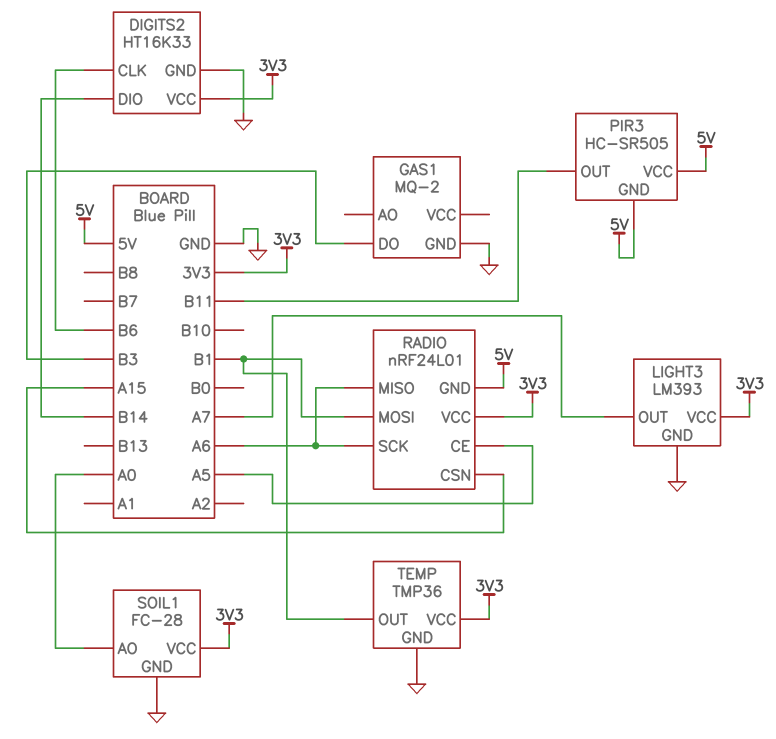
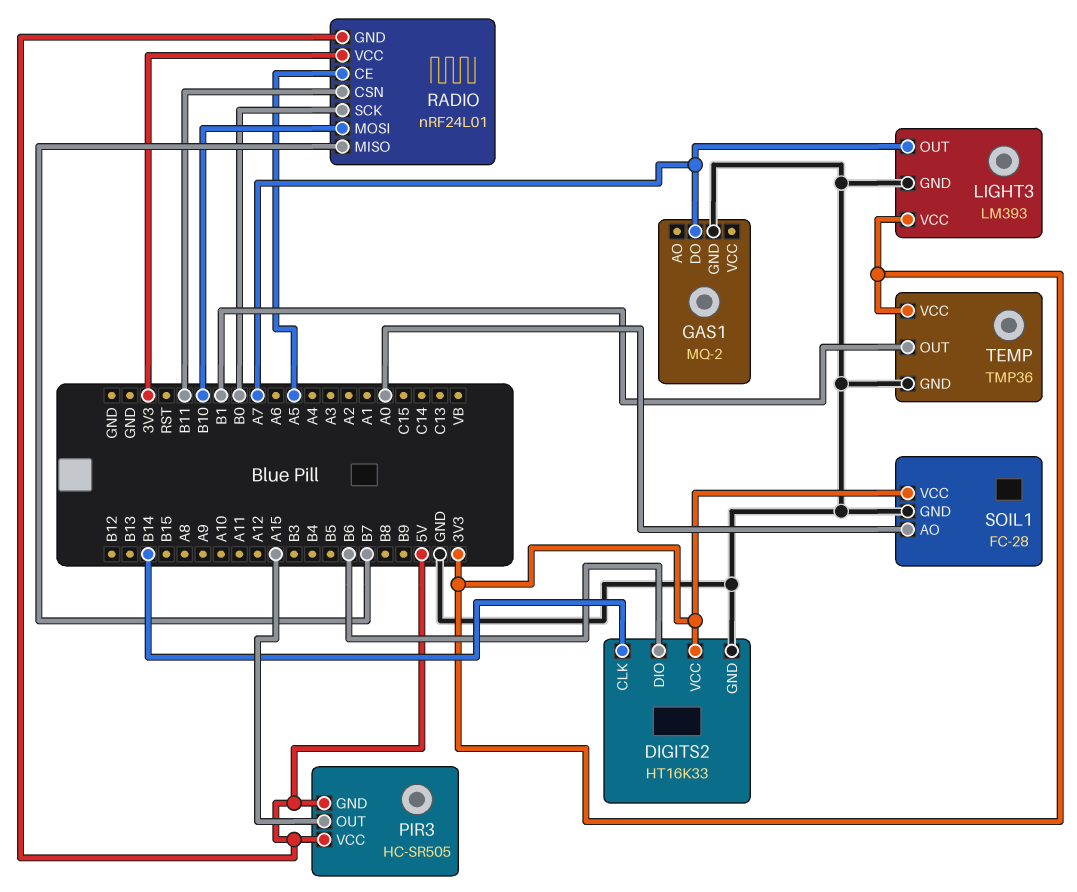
DIGITS2 pin CLK: B6 -> B14
DIGITS2 pin DIO: B14 -> B6
GAS1 pin DO: B3 -> A7
PIR3 pin OUT: B11 -> A15
RADIO pin CSN: A15 -> B11
RADIO pin MISO: A6 -> B7
RADIO pin MOSI: B1 -> B10
RADIO pin SCK: A6 -> B0

